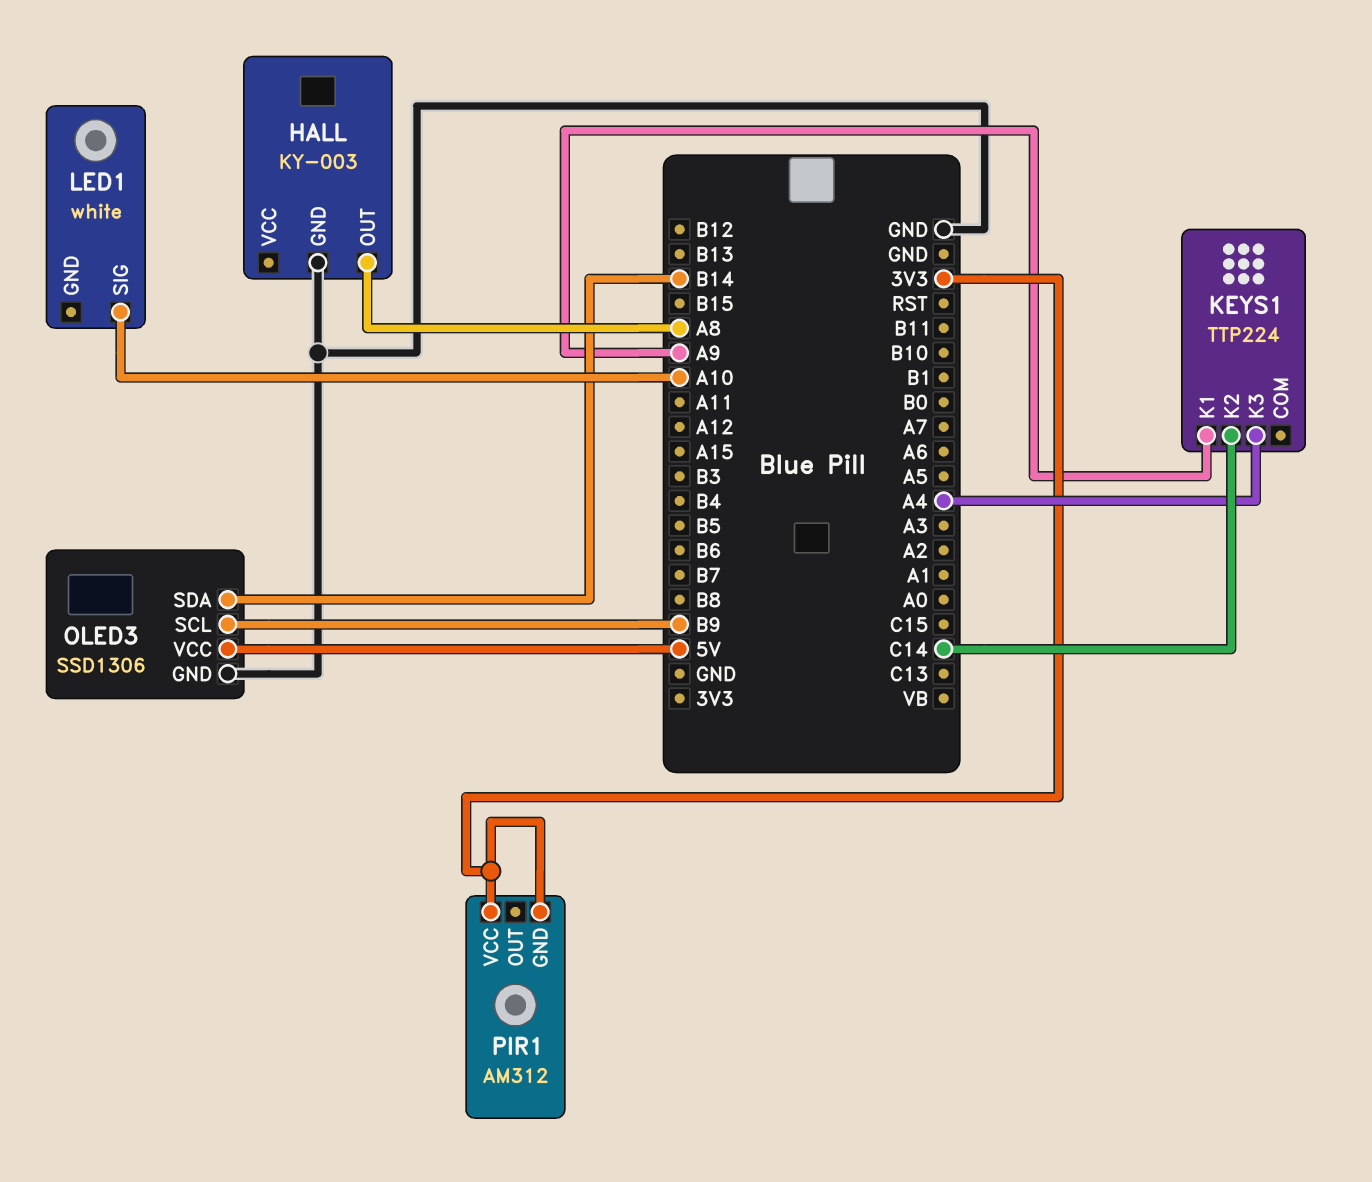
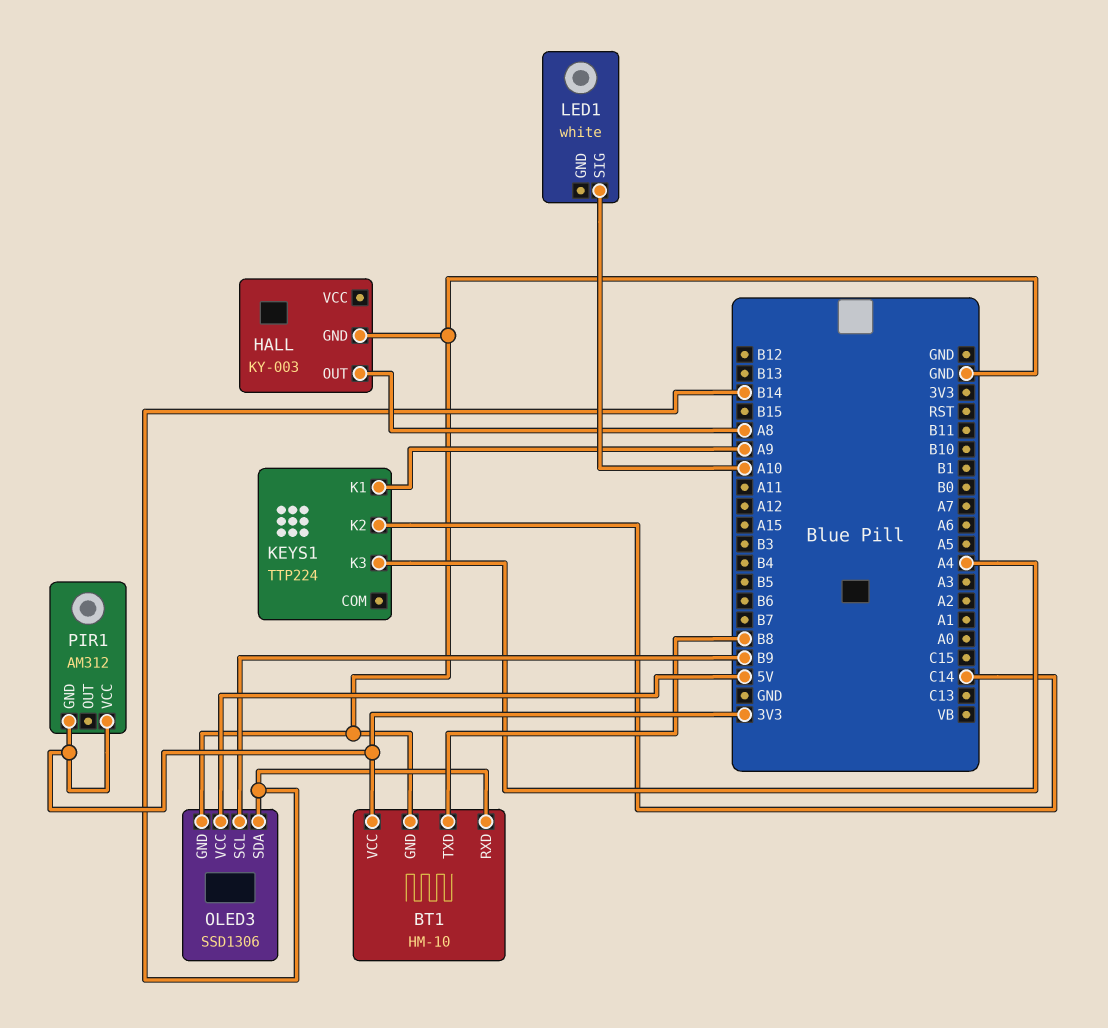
BT1: none -> HM-10
BT1 pin GND: none -> GND
BT1 pin RXD: none -> B14
BT1 pin TXD: none -> B8
BT1 pin VCC: none -> 3V3

